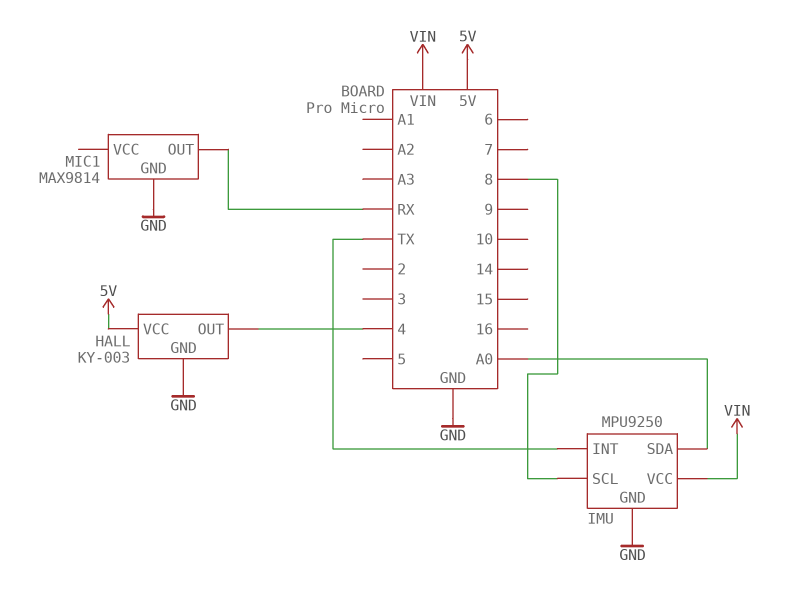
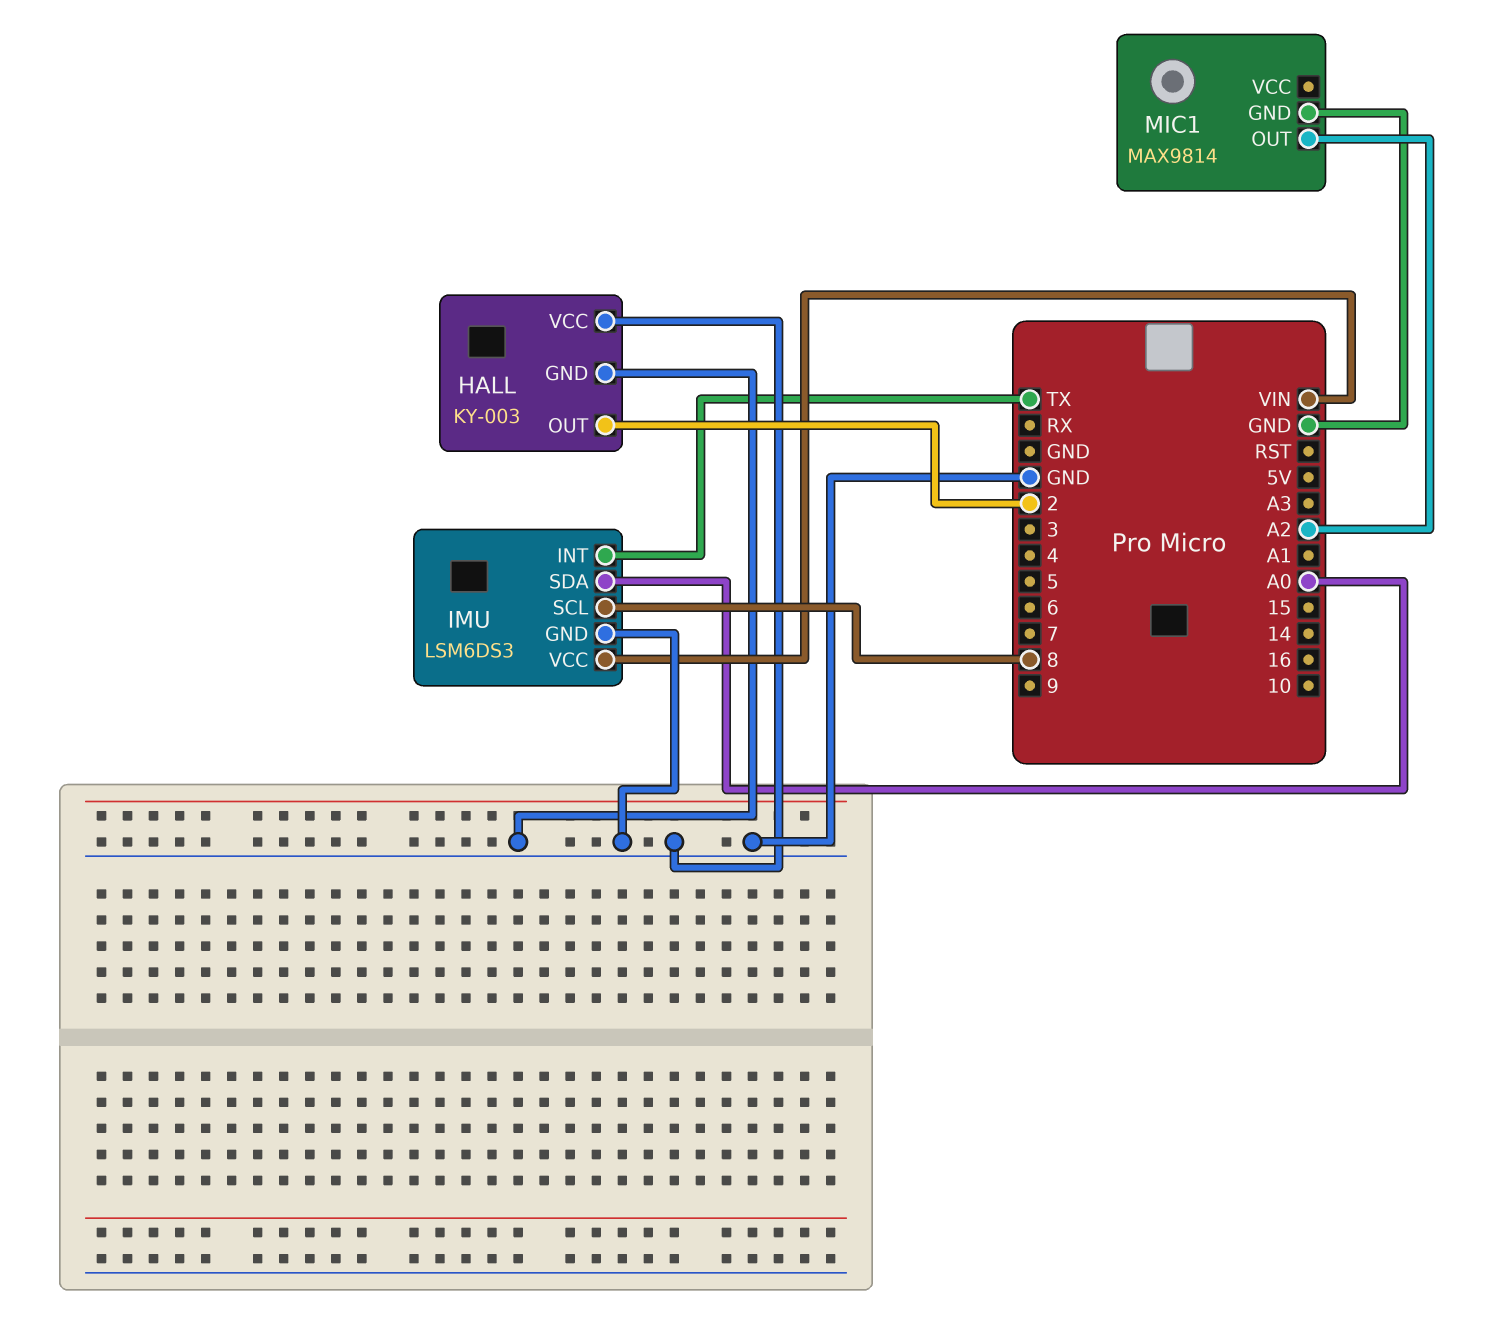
HALL pin OUT: 4 -> 2
HALL pin VCC: 5V -> GND
IMU: MPU9250 -> LSM6DS3
MIC1 pin OUT: RX -> A2

